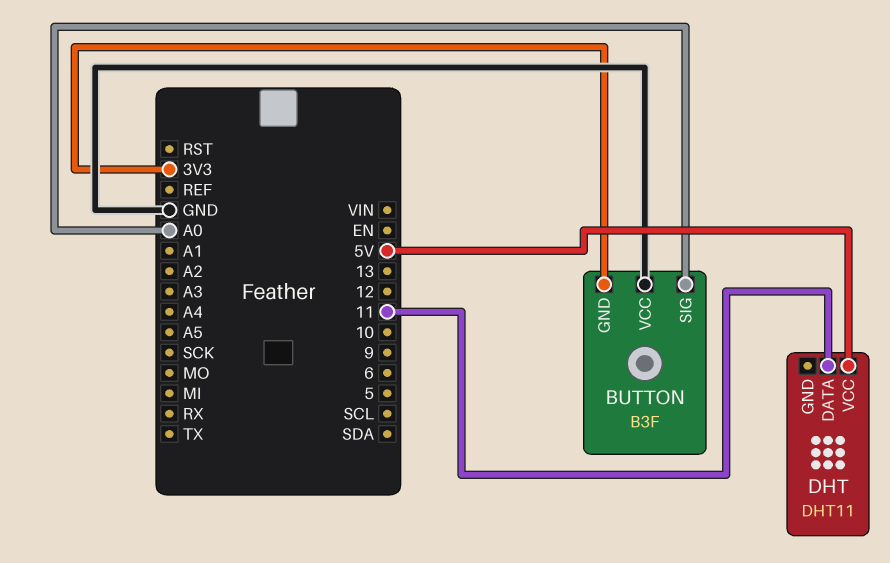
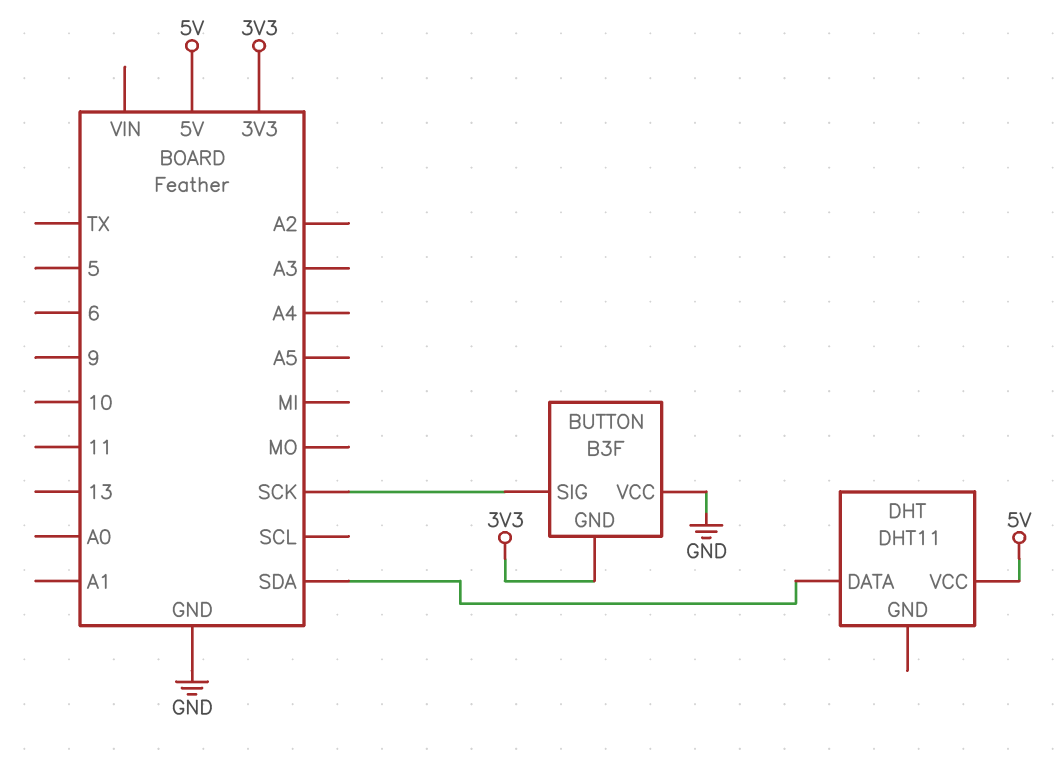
BUTTON pin SIG: A0 -> SCK
DHT pin DATA: 11 -> SDA

